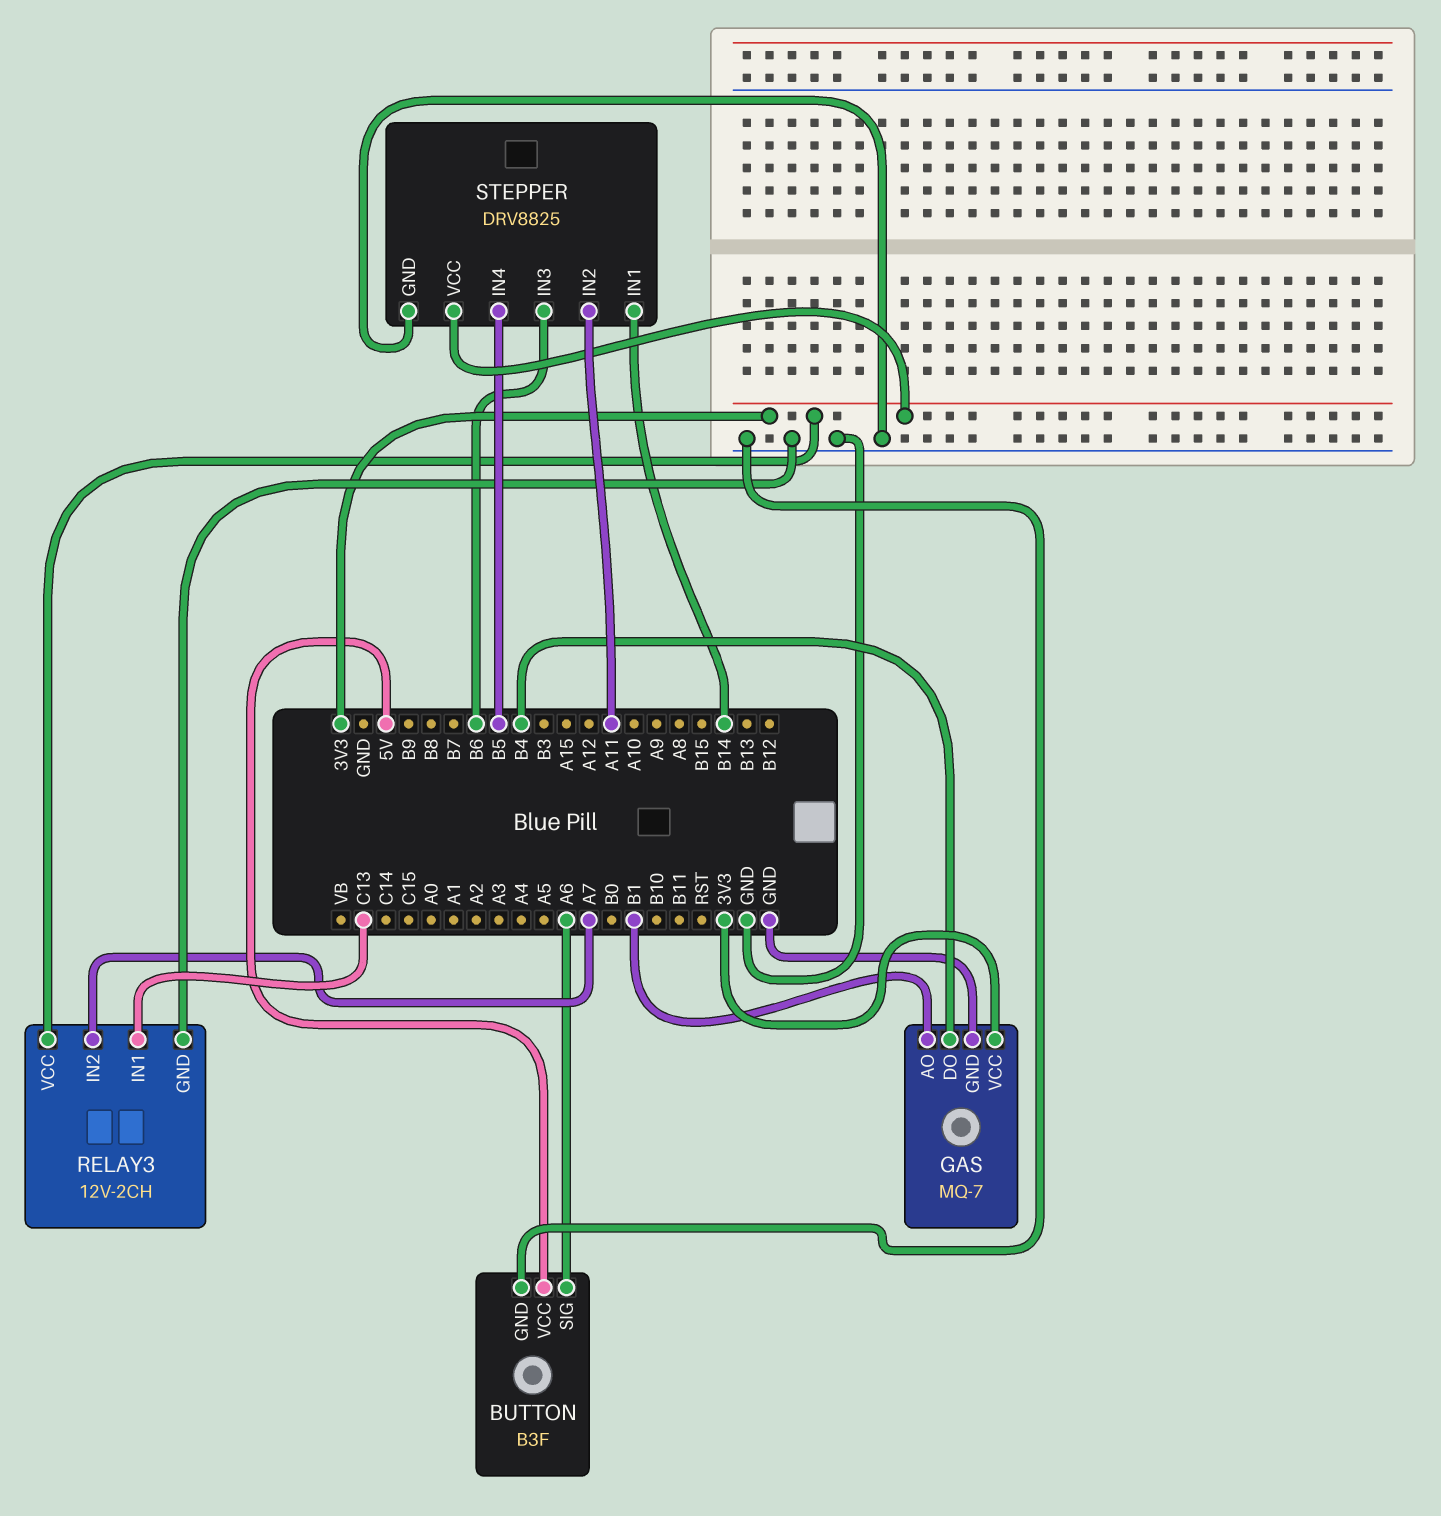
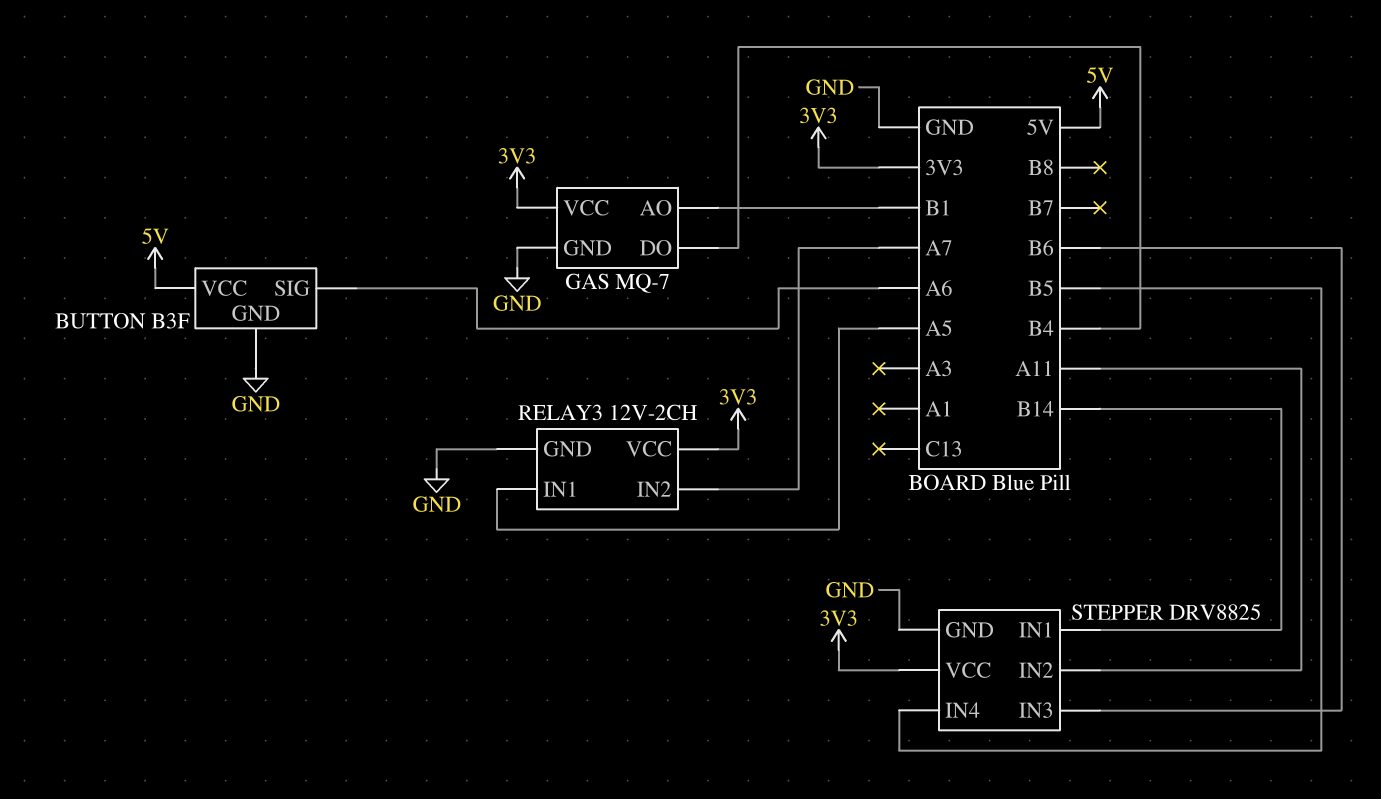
RELAY3 pin IN1: C13 -> A5

